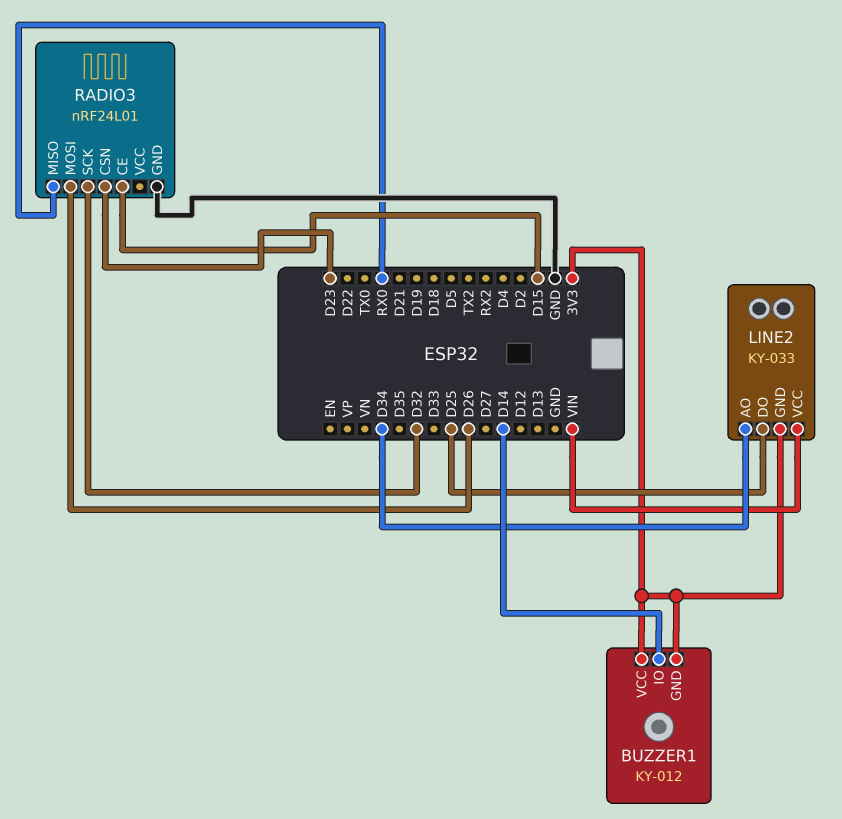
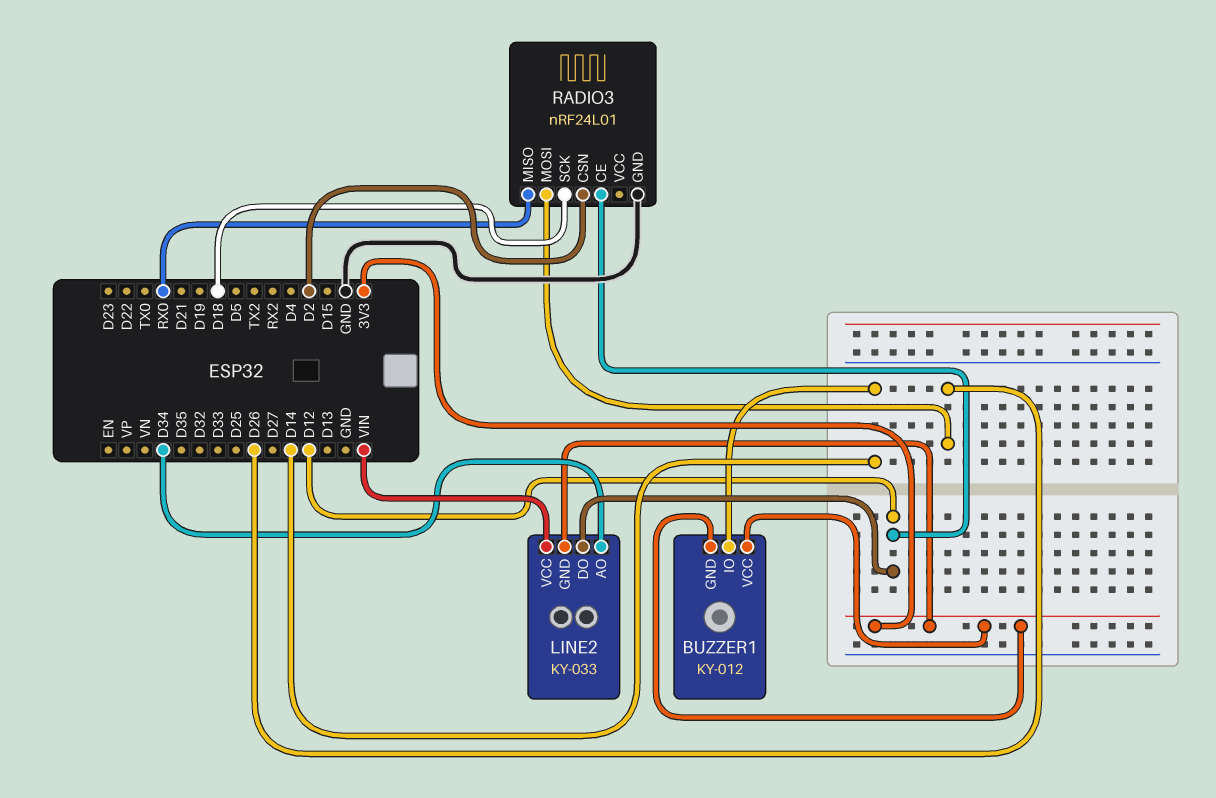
LINE2 pin DO: D25 -> D12
RADIO3 pin CE: D15 -> D12
RADIO3 pin CSN: D23 -> D2
RADIO3 pin SCK: D32 -> D18

